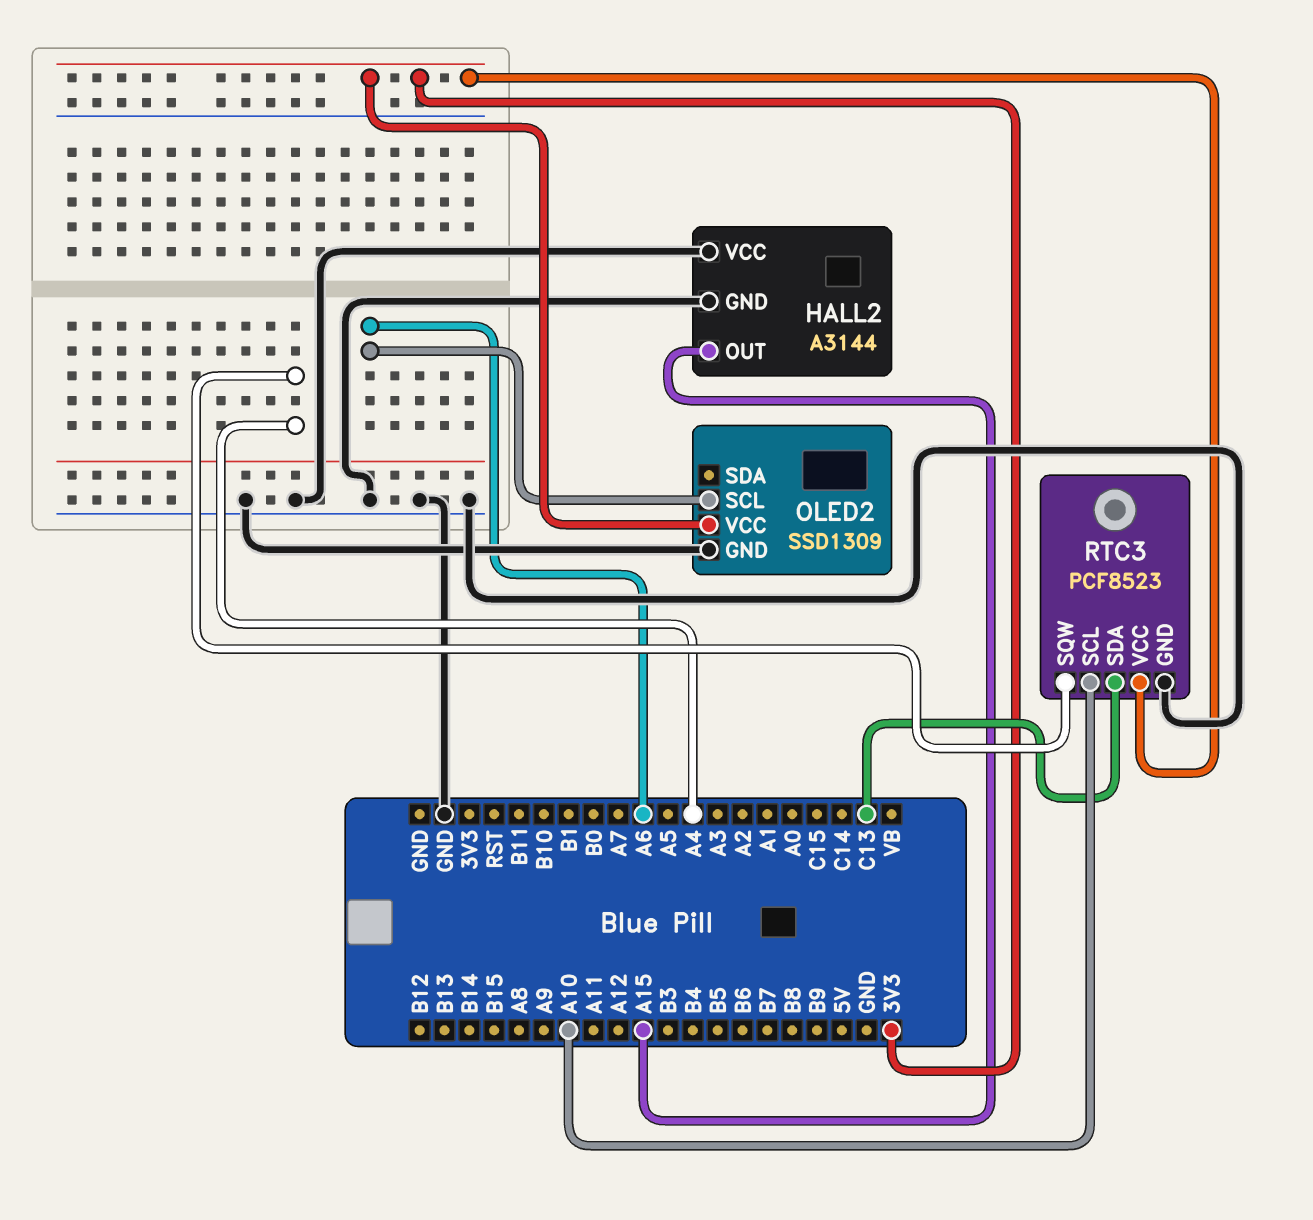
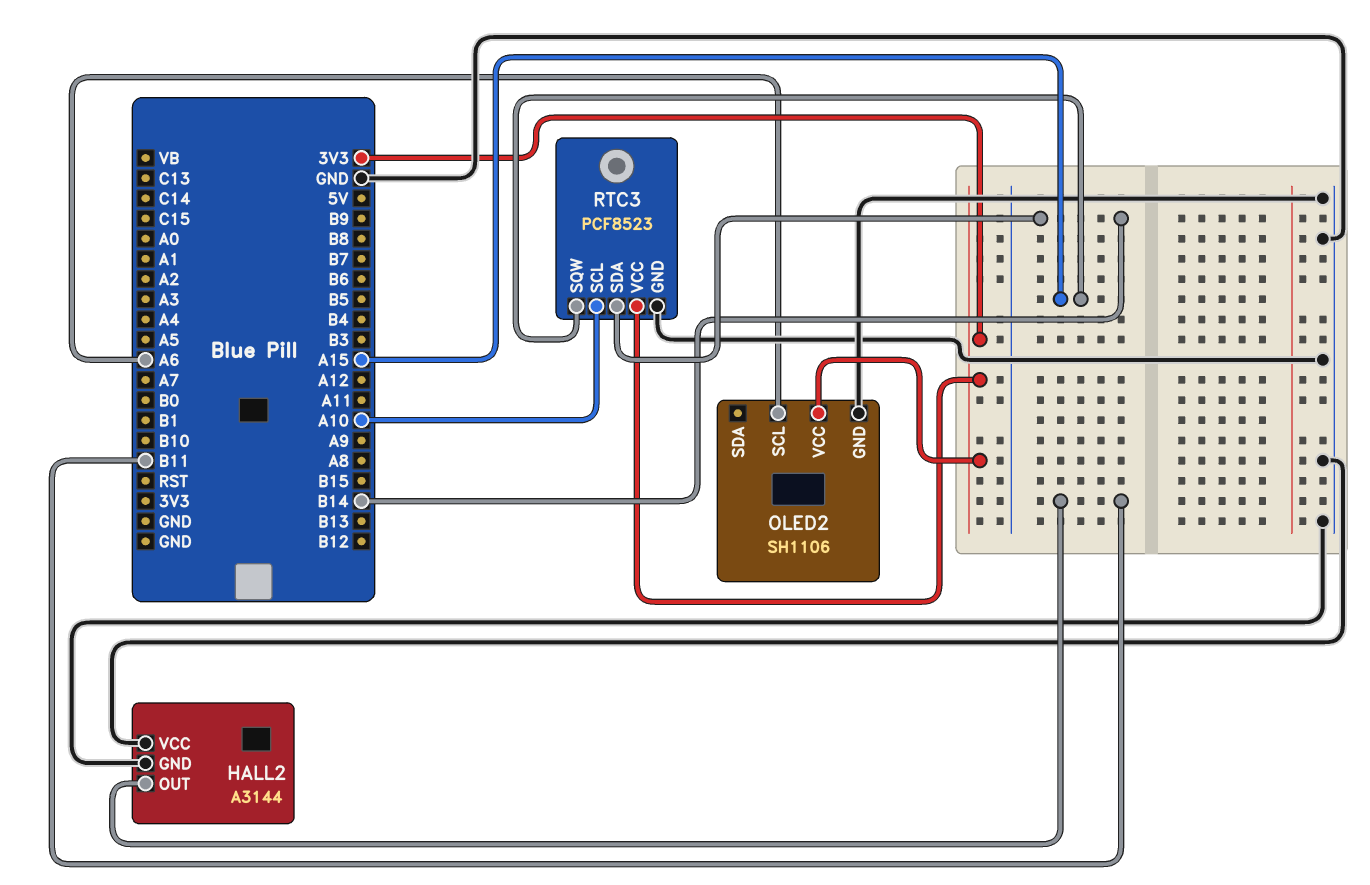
HALL2 pin OUT: A15 -> B11
OLED2: SSD1309 -> SH1106
RTC3 pin SDA: C13 -> B14
RTC3 pin SQW: A4 -> A15

